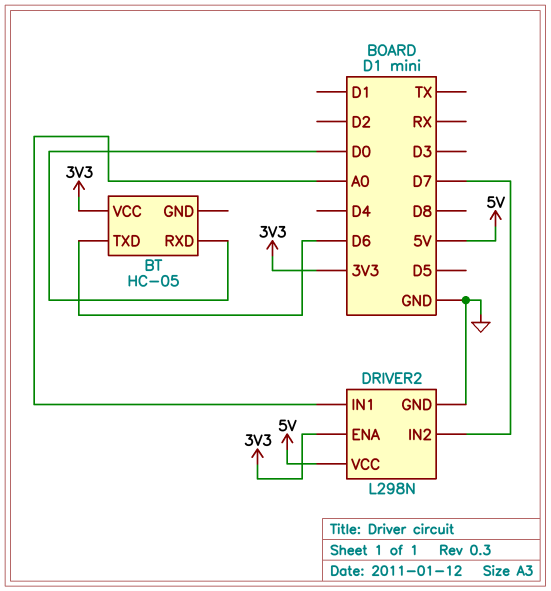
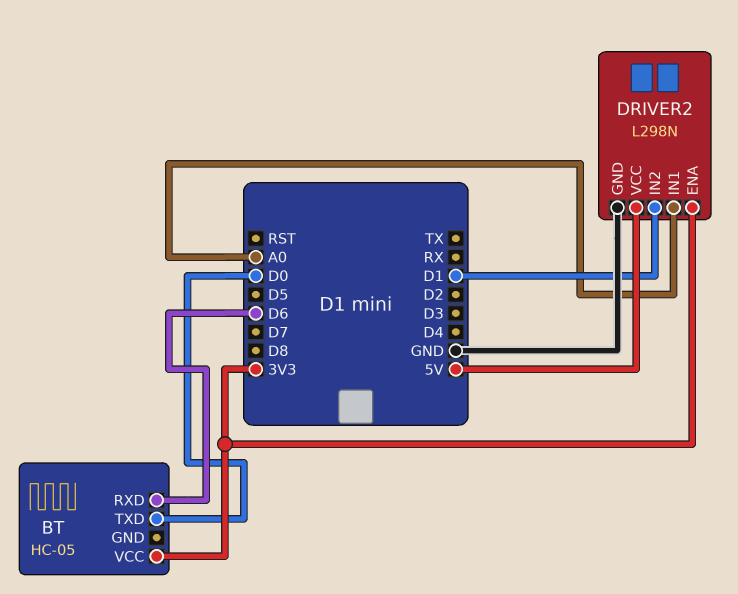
BT pin RXD: D0 -> D6
BT pin TXD: D6 -> D0
DRIVER2 pin IN2: D7 -> D1

